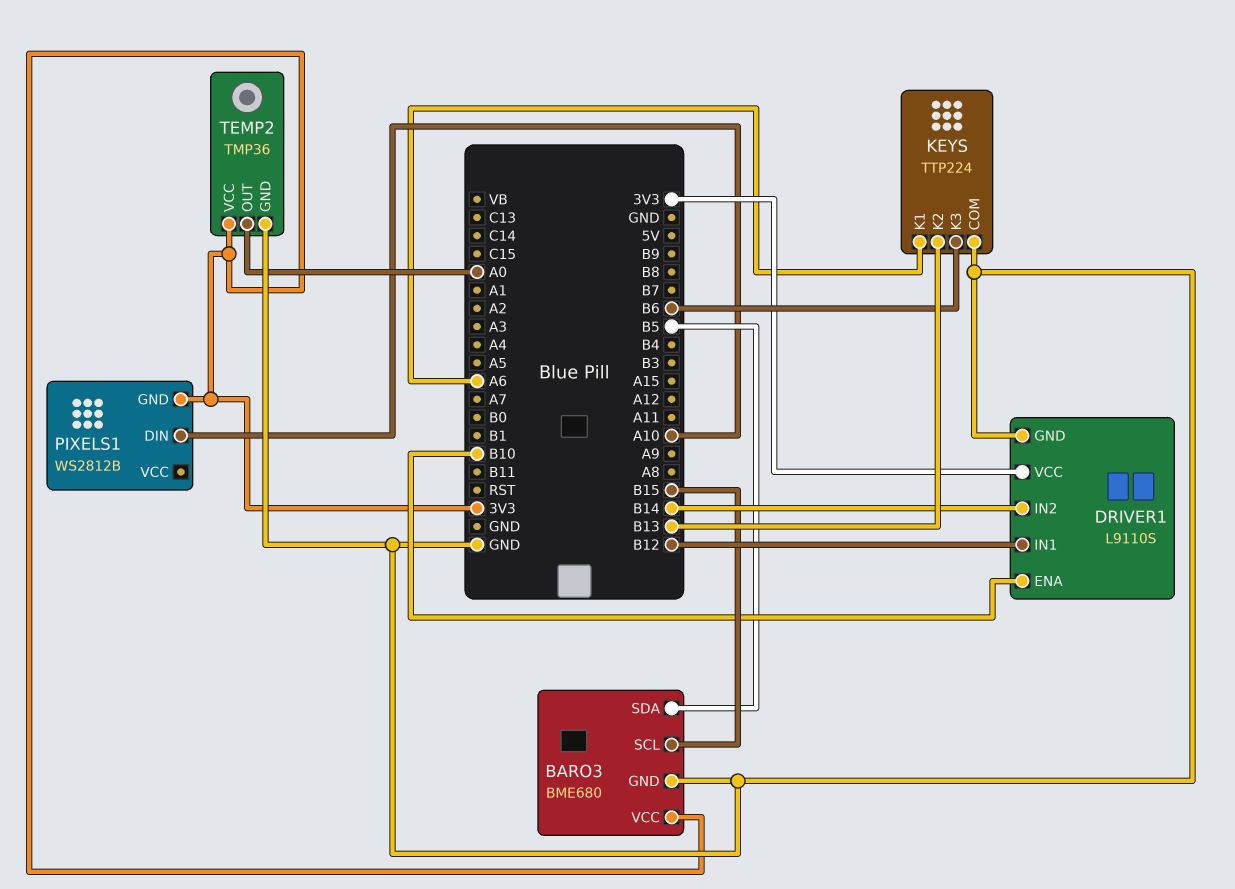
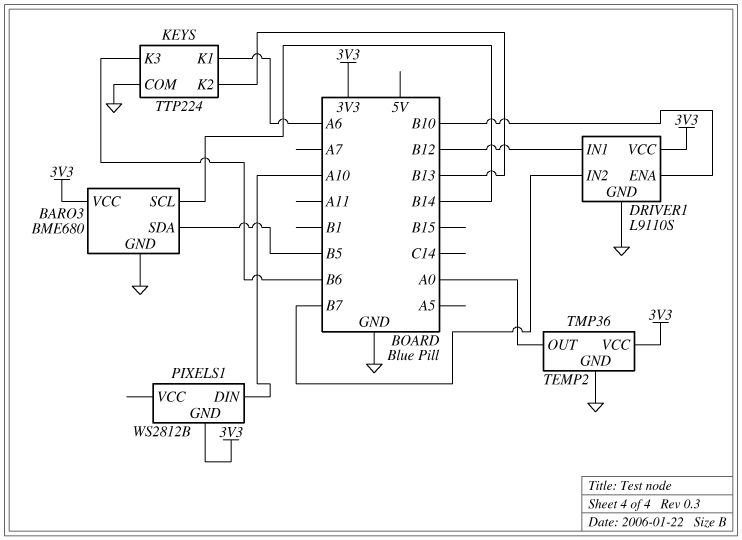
BARO3 pin SCL: B15 -> B14
DRIVER1 pin IN2: B14 -> B7

